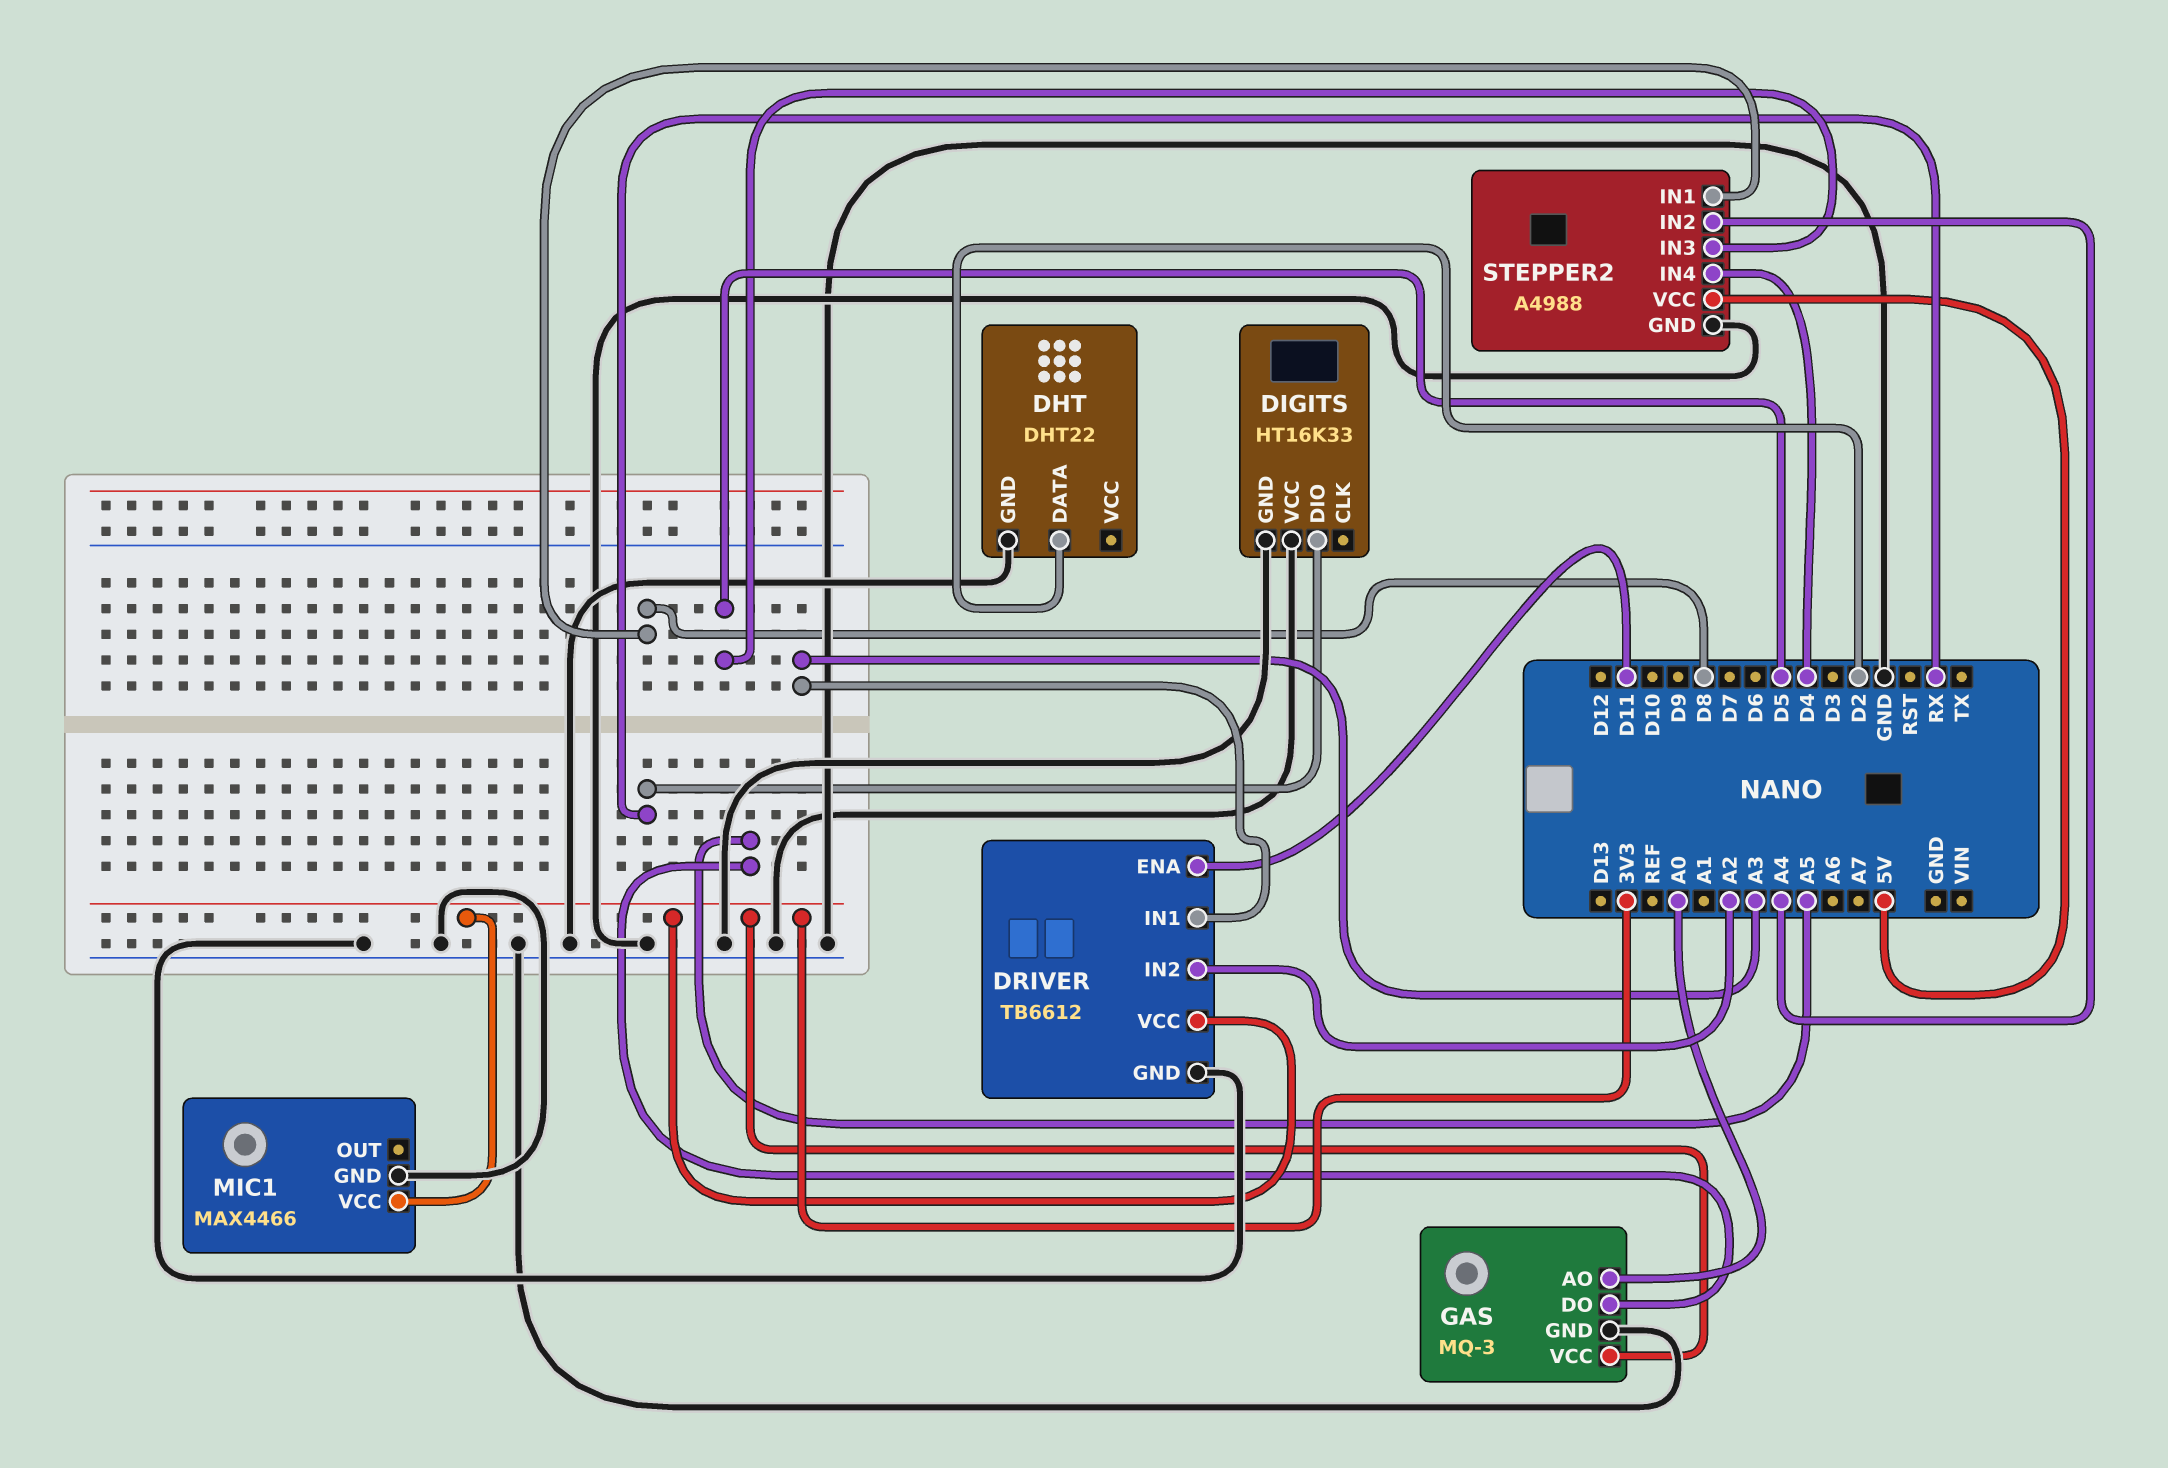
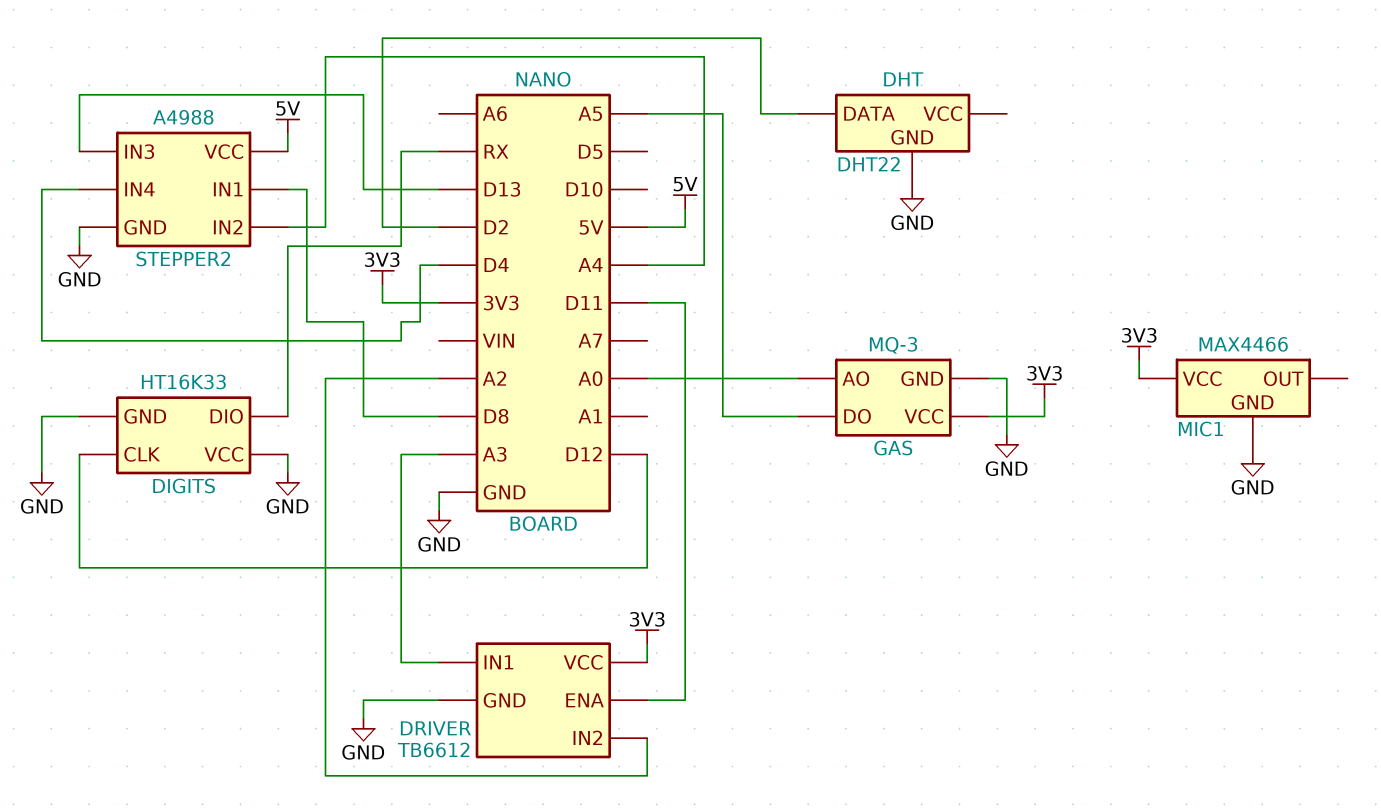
DIGITS pin CLK: none -> D12
STEPPER2 pin IN3: D5 -> D13

